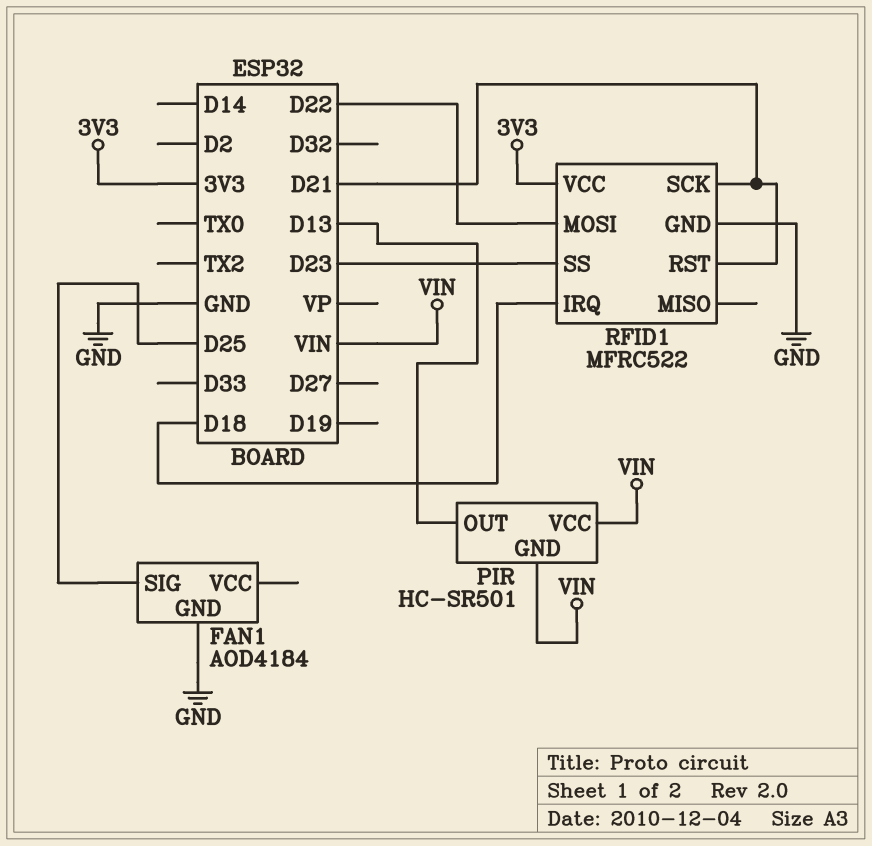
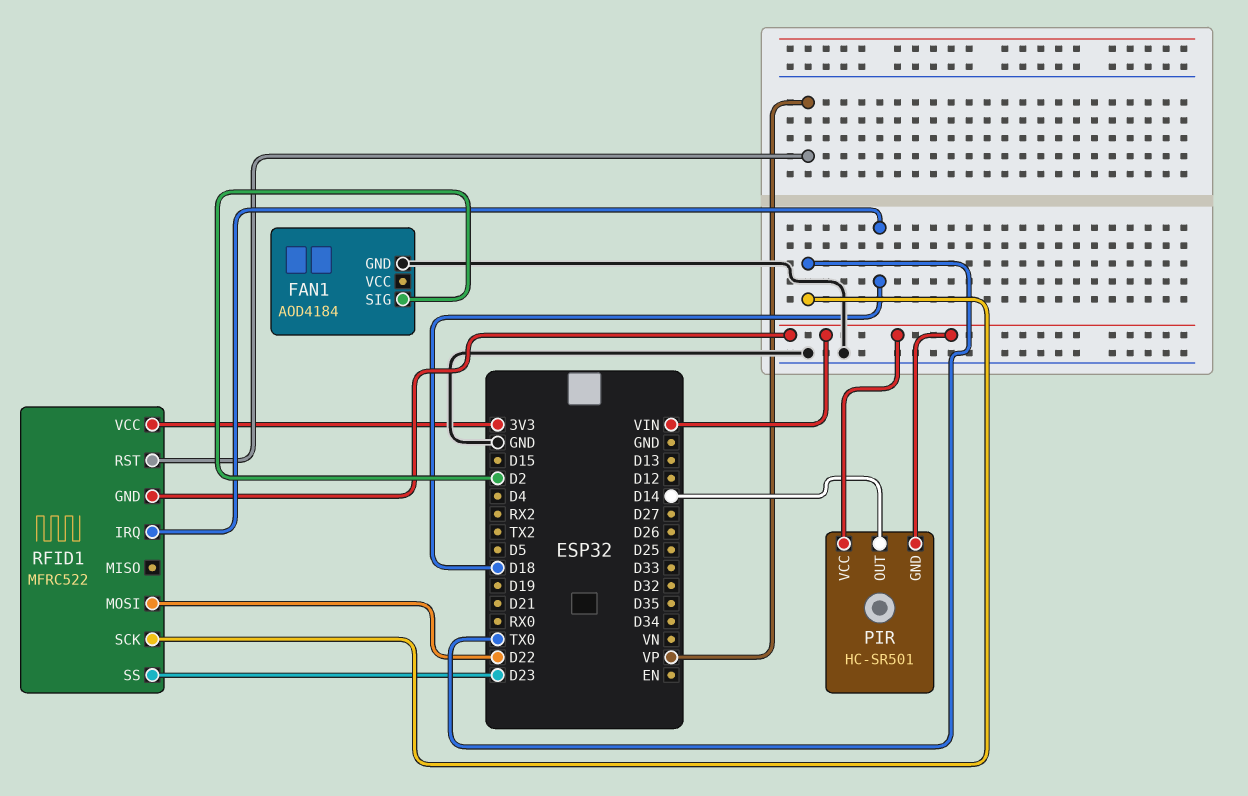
FAN1 pin SIG: D25 -> D2
PIR pin OUT: D13 -> D14
RFID1 pin GND: GND -> VIN
RFID1 pin RST: D21 -> VP
RFID1 pin SCK: D21 -> TX0

